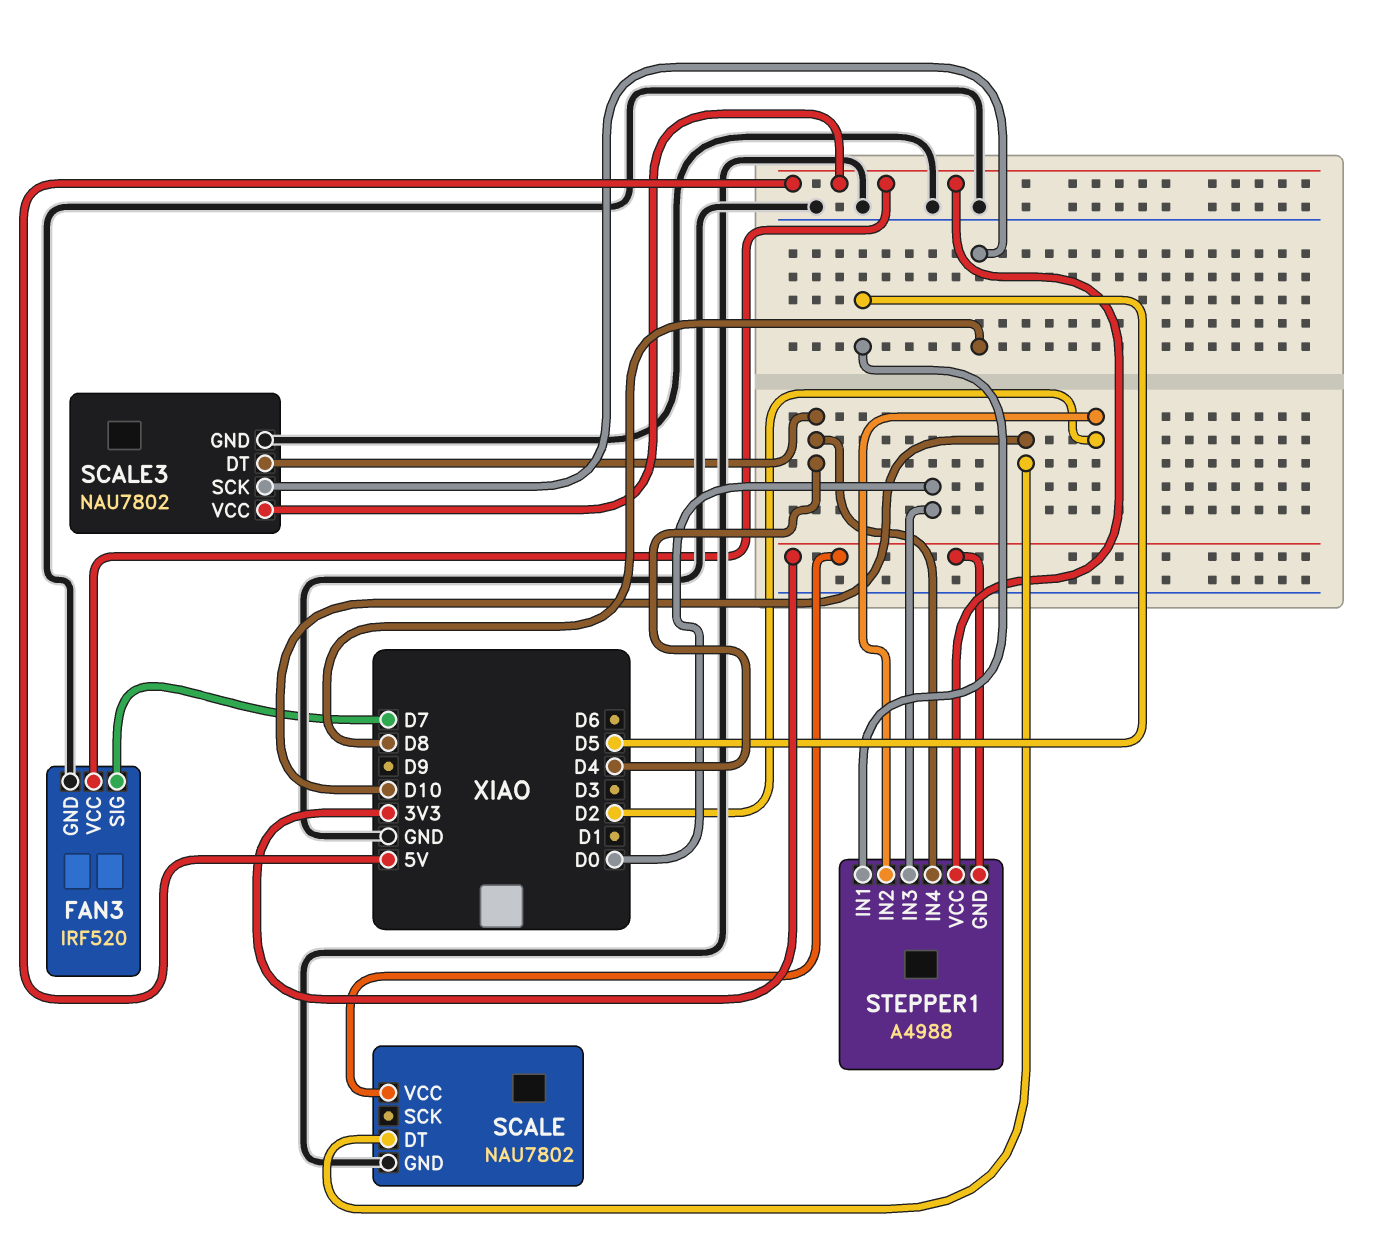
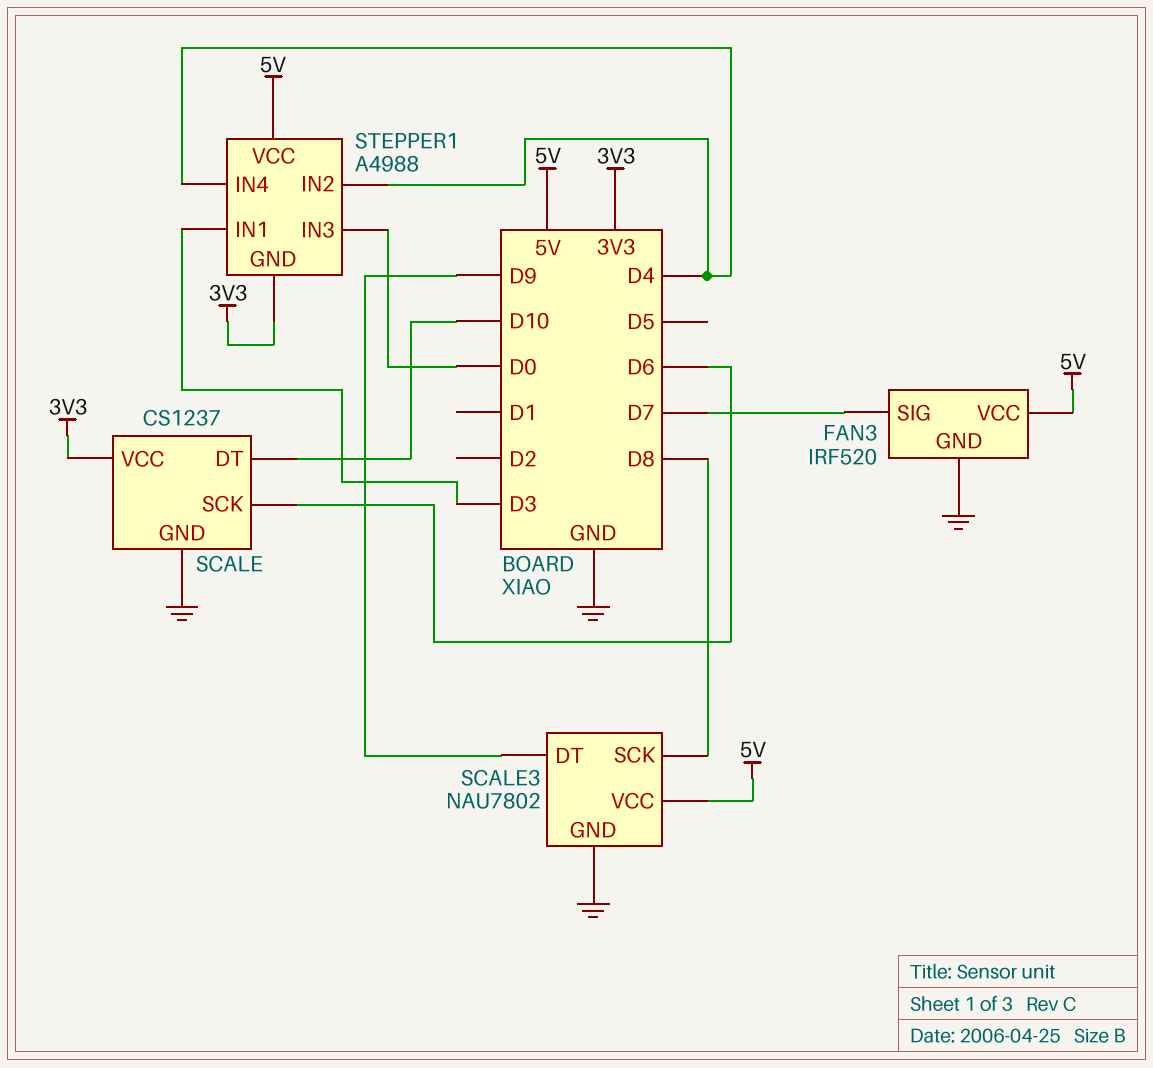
SCALE: NAU7802 -> CS1237
SCALE pin SCK: none -> D6
SCALE3 pin DT: D4 -> D9
STEPPER1 pin IN1: D5 -> D3
STEPPER1 pin IN2: D2 -> D4

